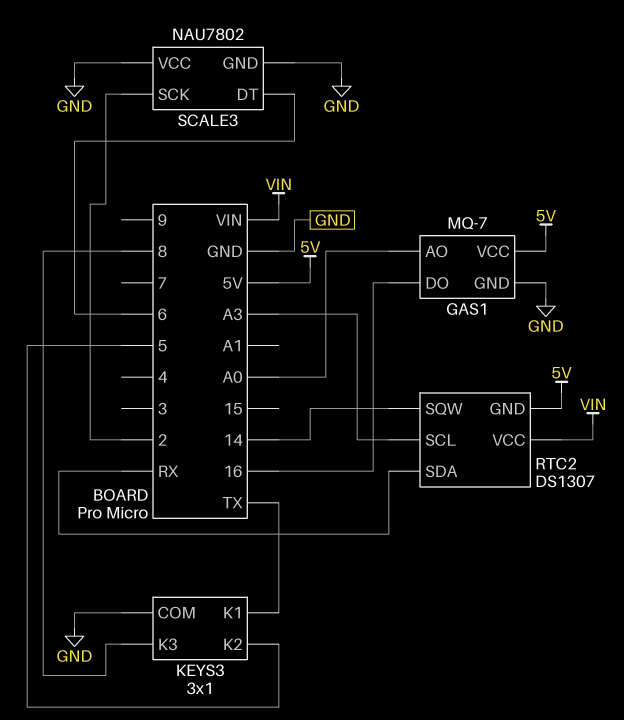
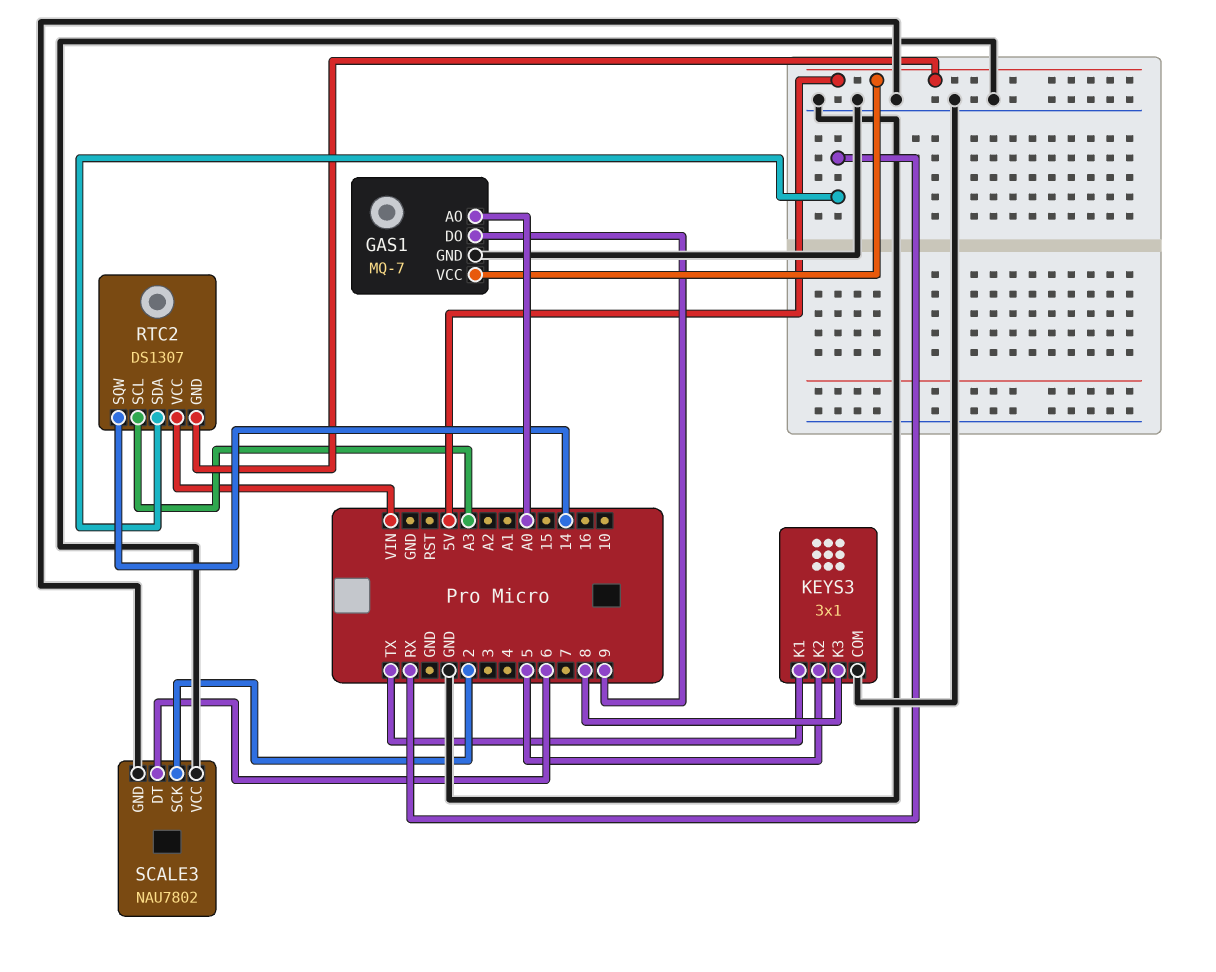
GAS1 pin DO: 16 -> 9

